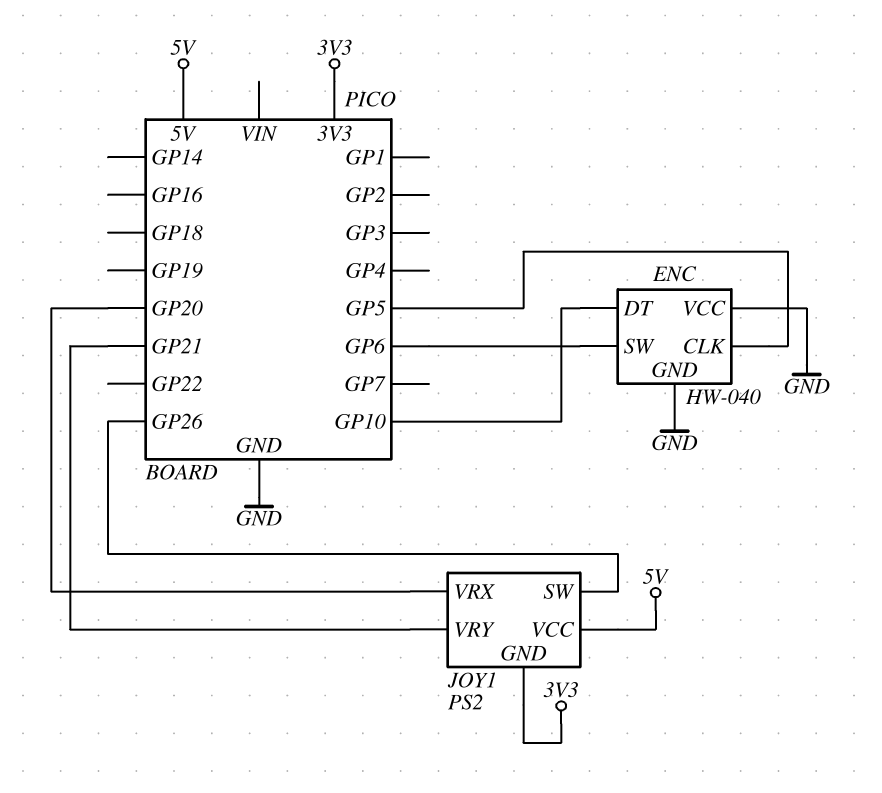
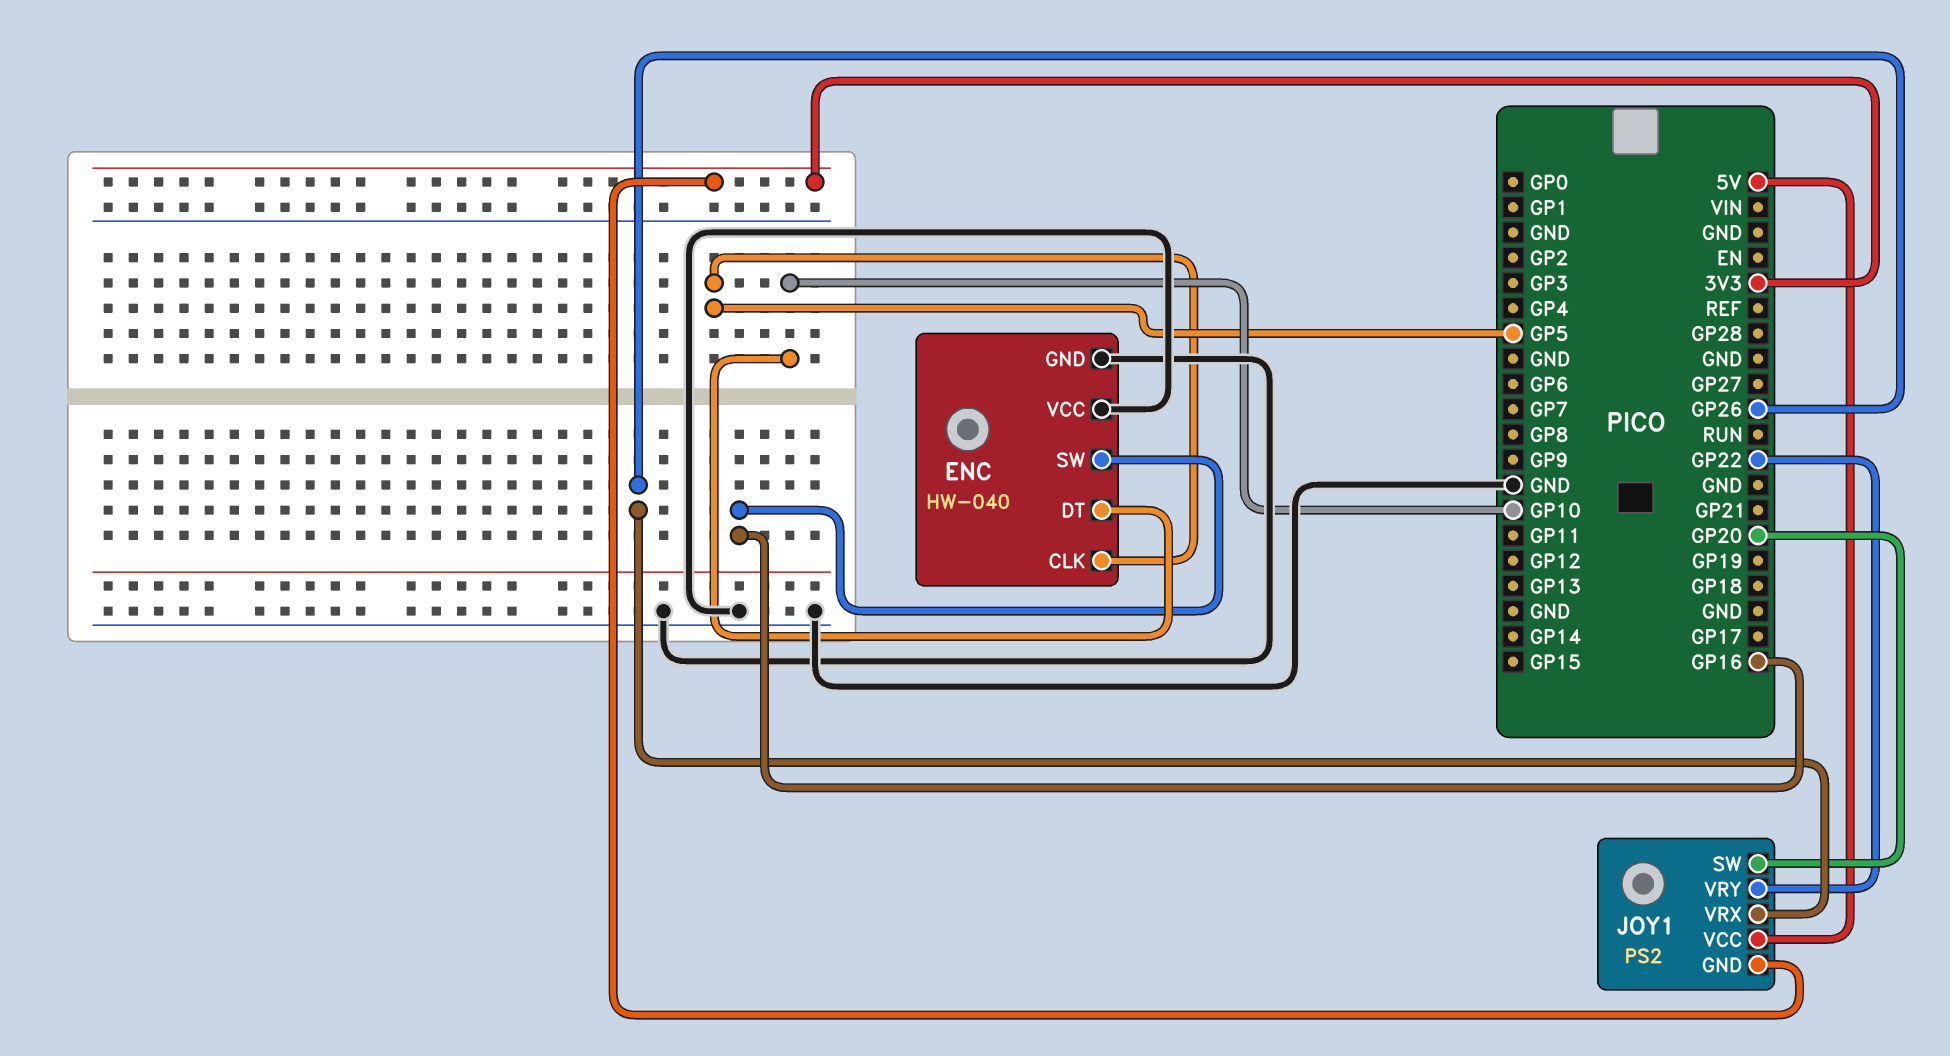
ENC pin SW: GP6 -> GP16
JOY1 pin SW: GP26 -> GP20
JOY1 pin VRX: GP20 -> GP26
JOY1 pin VRY: GP21 -> GP22

